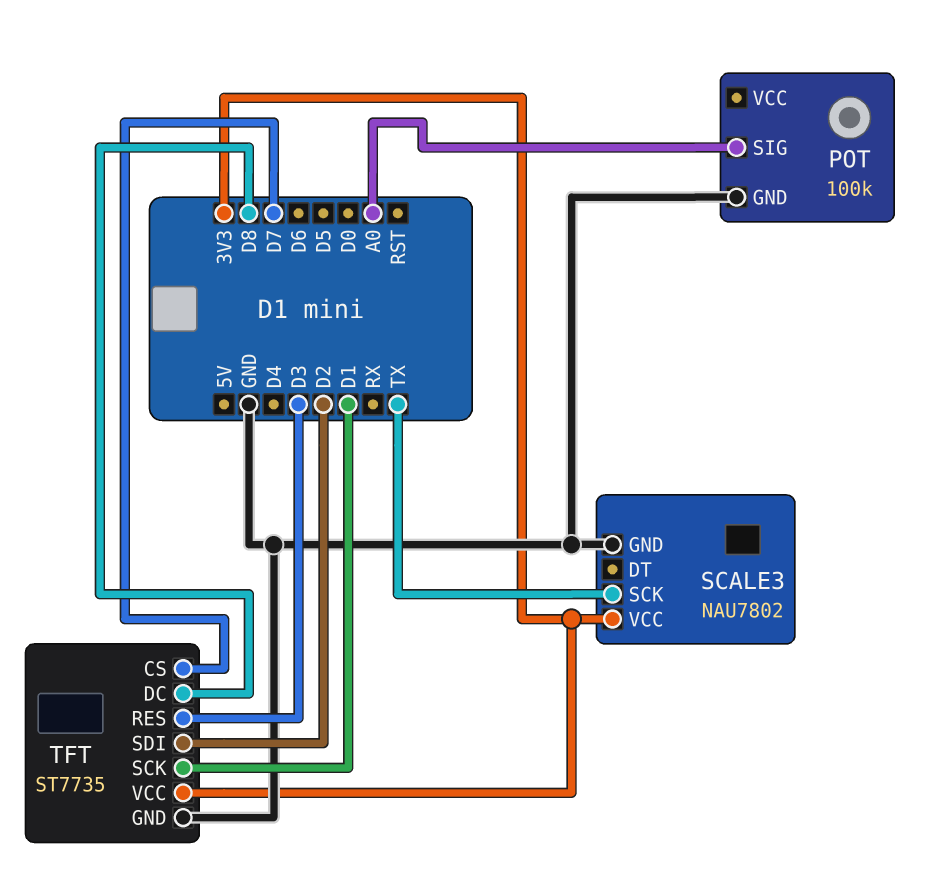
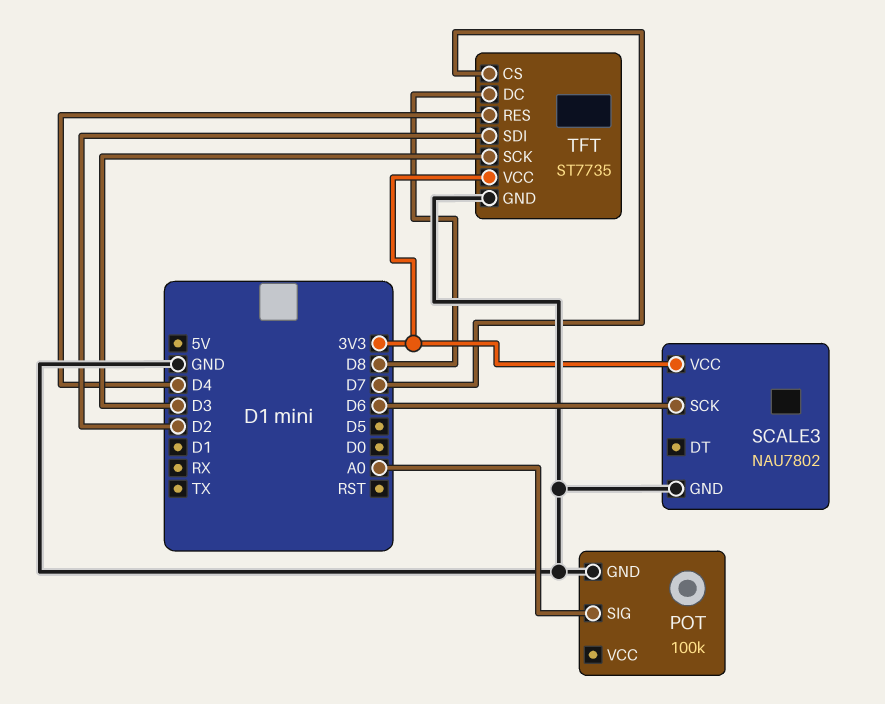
SCALE3 pin SCK: TX -> D6
TFT pin RES: D3 -> D4
TFT pin SCK: D1 -> D3

